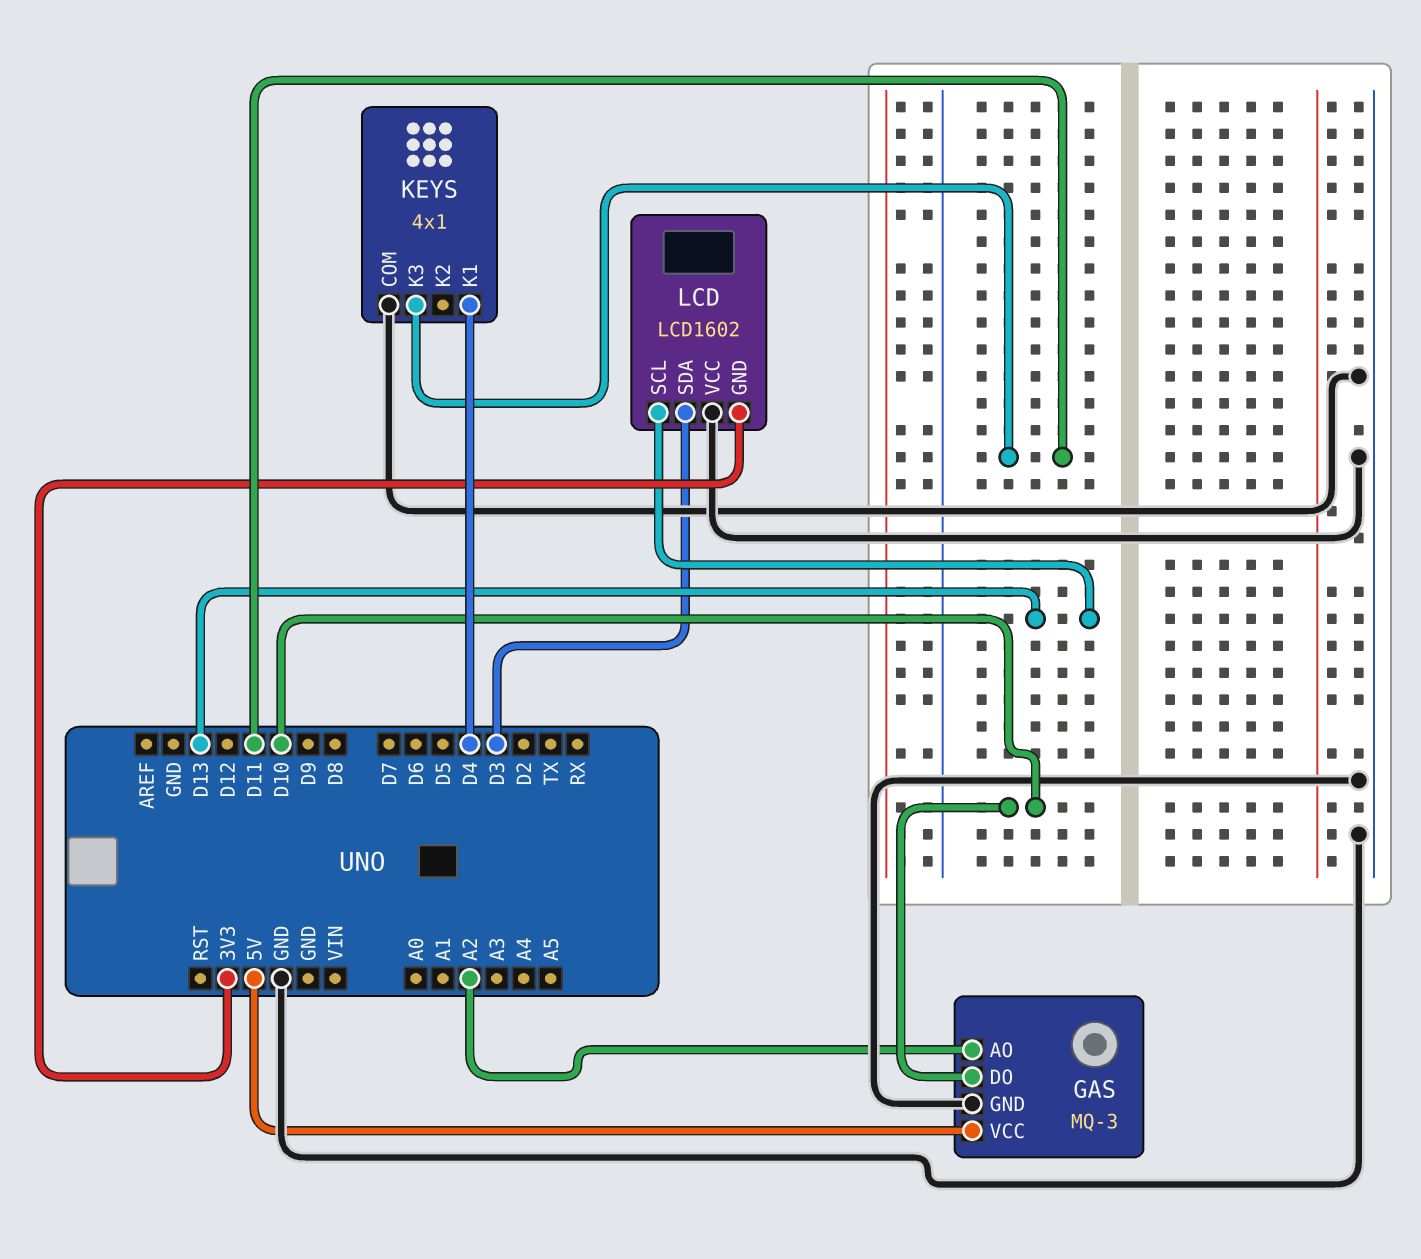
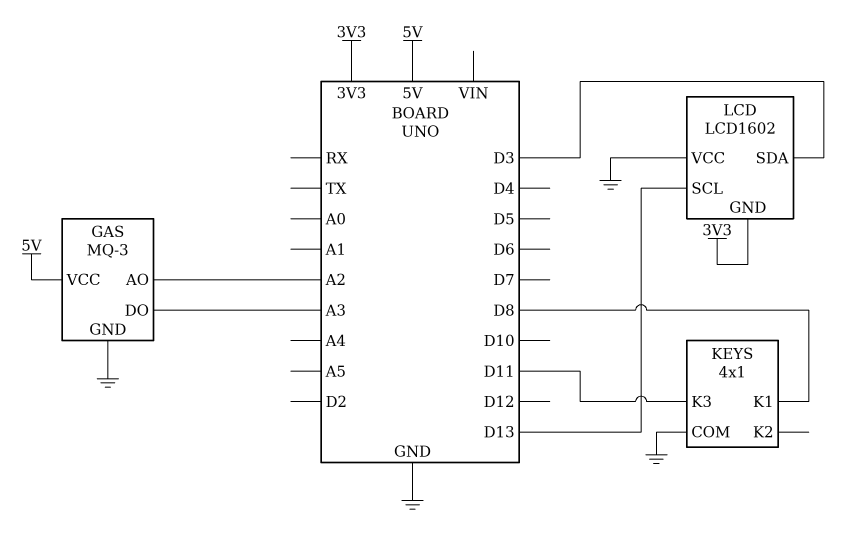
GAS pin DO: D10 -> A3
KEYS pin K1: D4 -> D8

